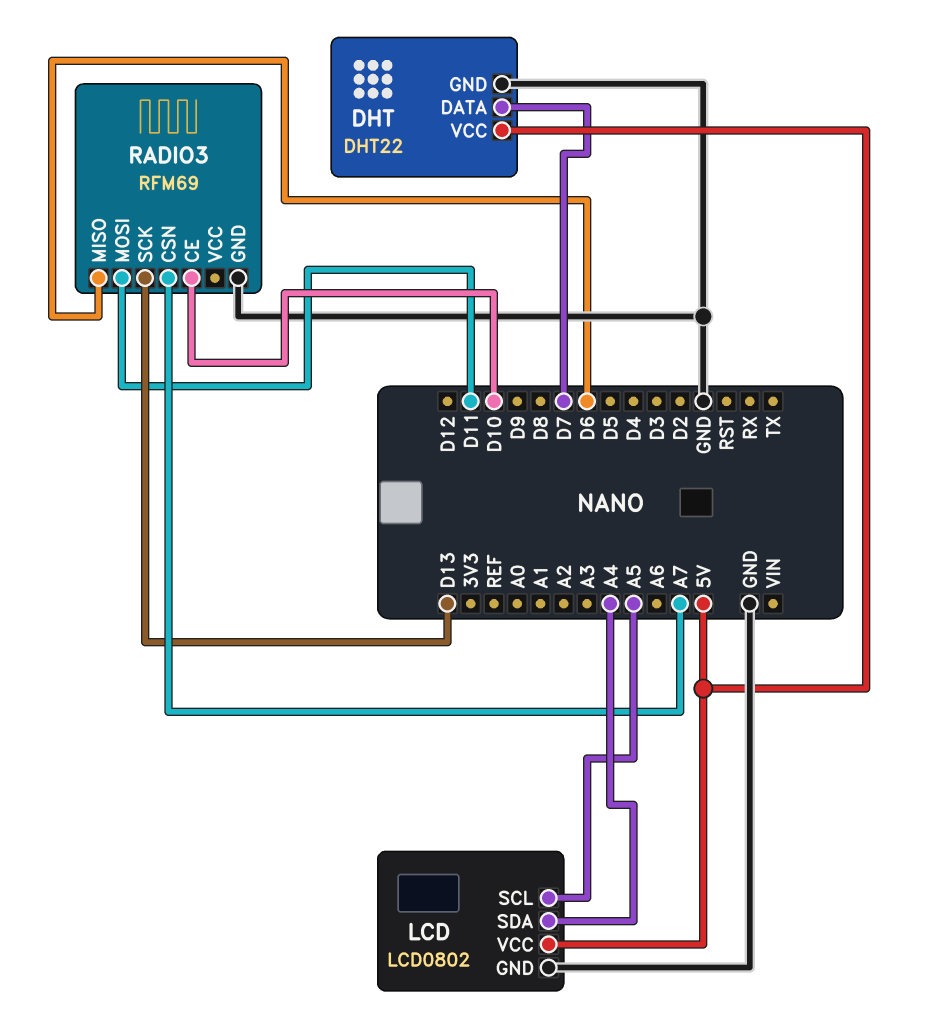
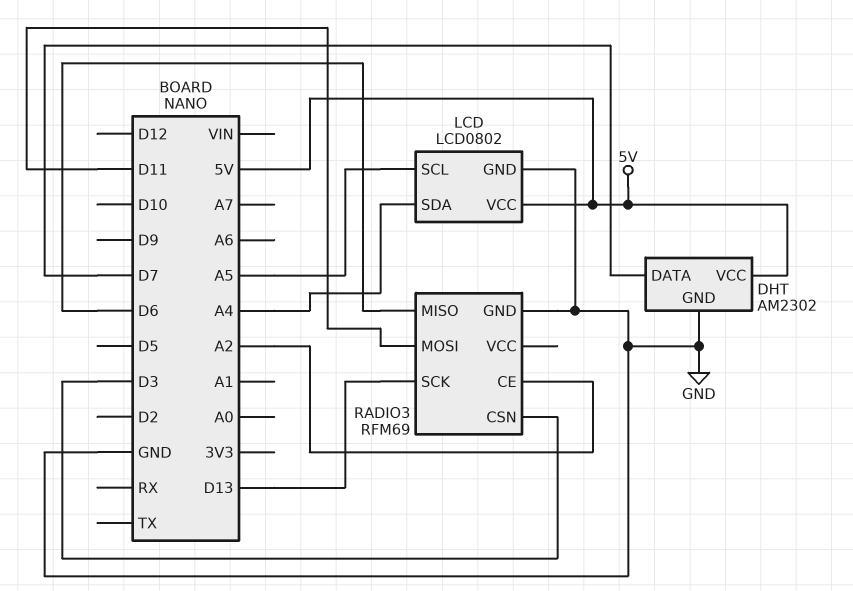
DHT: DHT22 -> AM2302
RADIO3 pin CE: D10 -> A2
RADIO3 pin CSN: A7 -> D3

